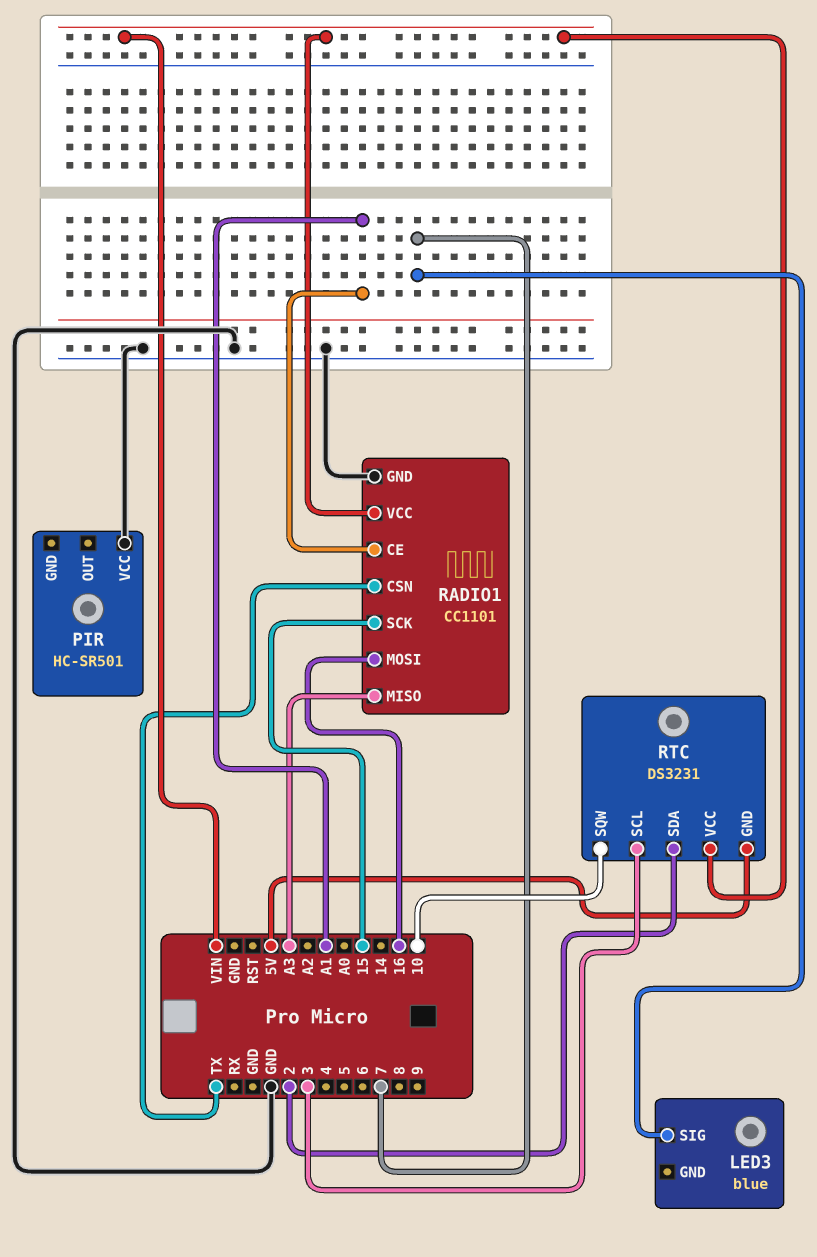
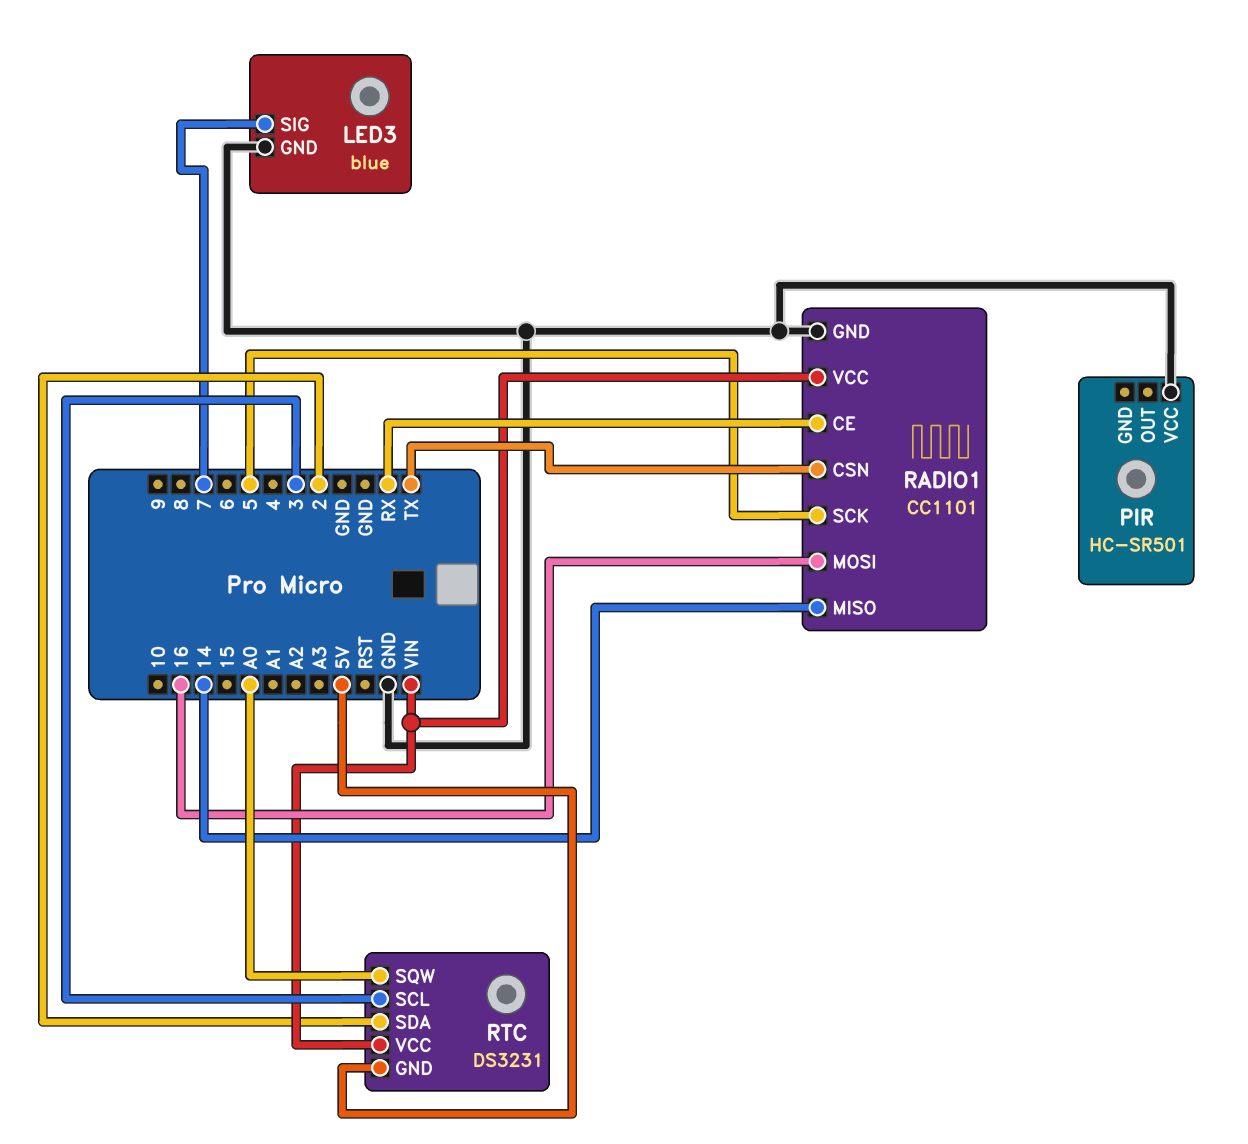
LED3 pin GND: none -> GND
RADIO1 pin CE: A1 -> RX
RADIO1 pin MISO: A3 -> 14
RADIO1 pin SCK: 15 -> 5
RTC pin SQW: 10 -> A0

